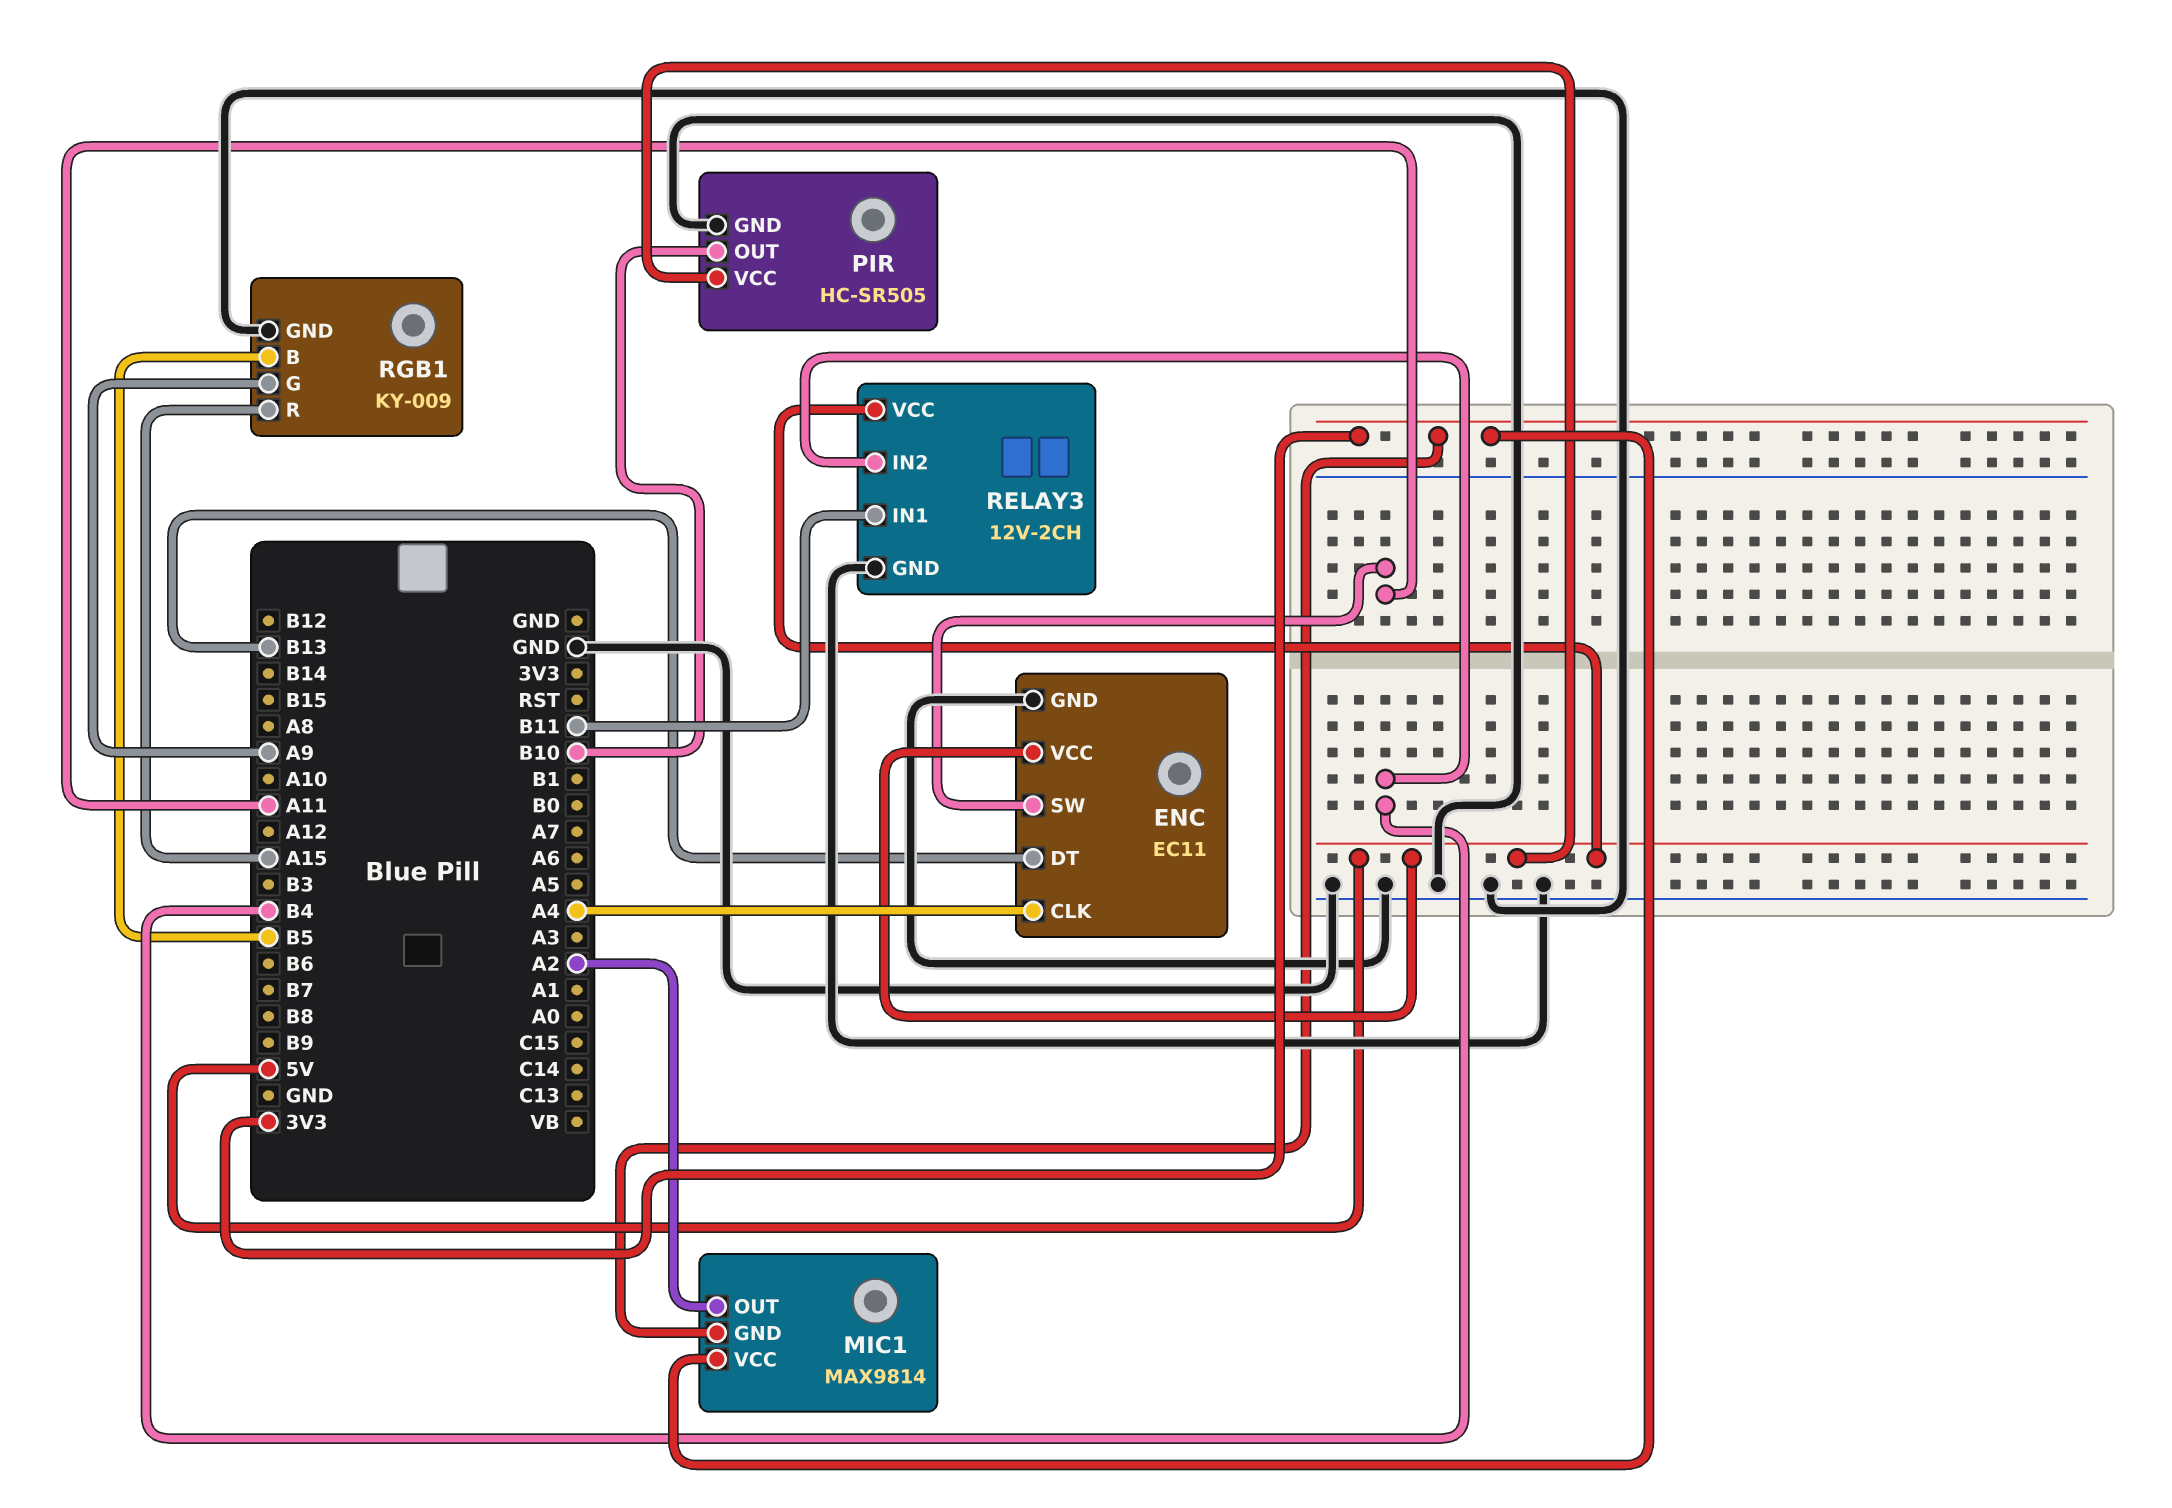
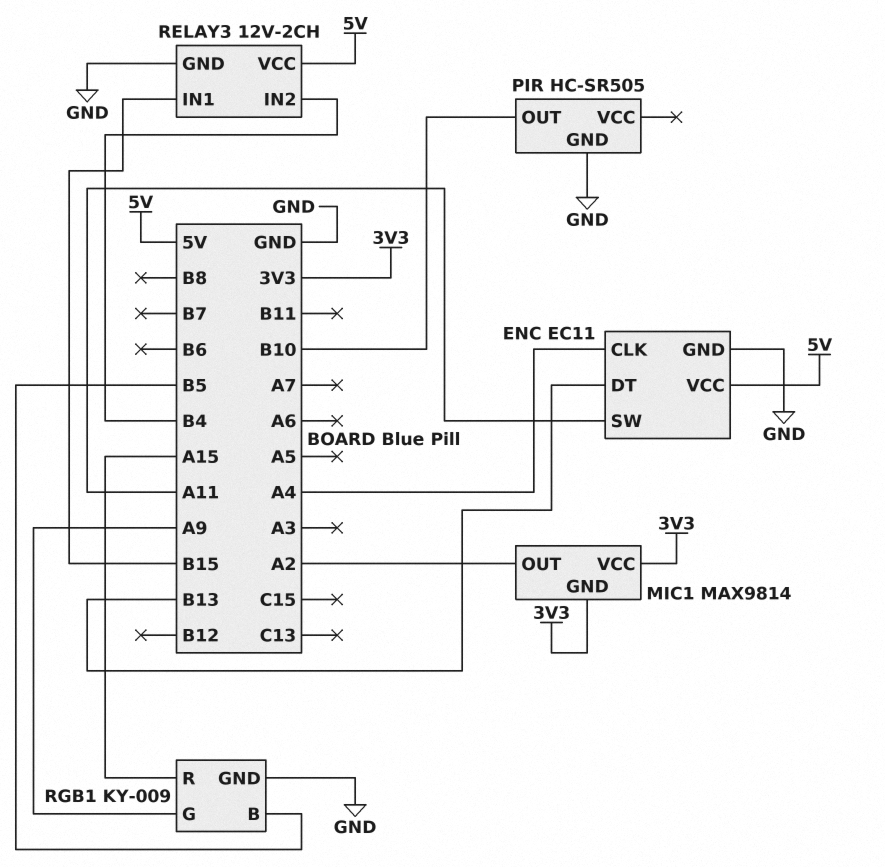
PIR pin VCC: 5V -> none
RELAY3 pin IN1: B11 -> B15

